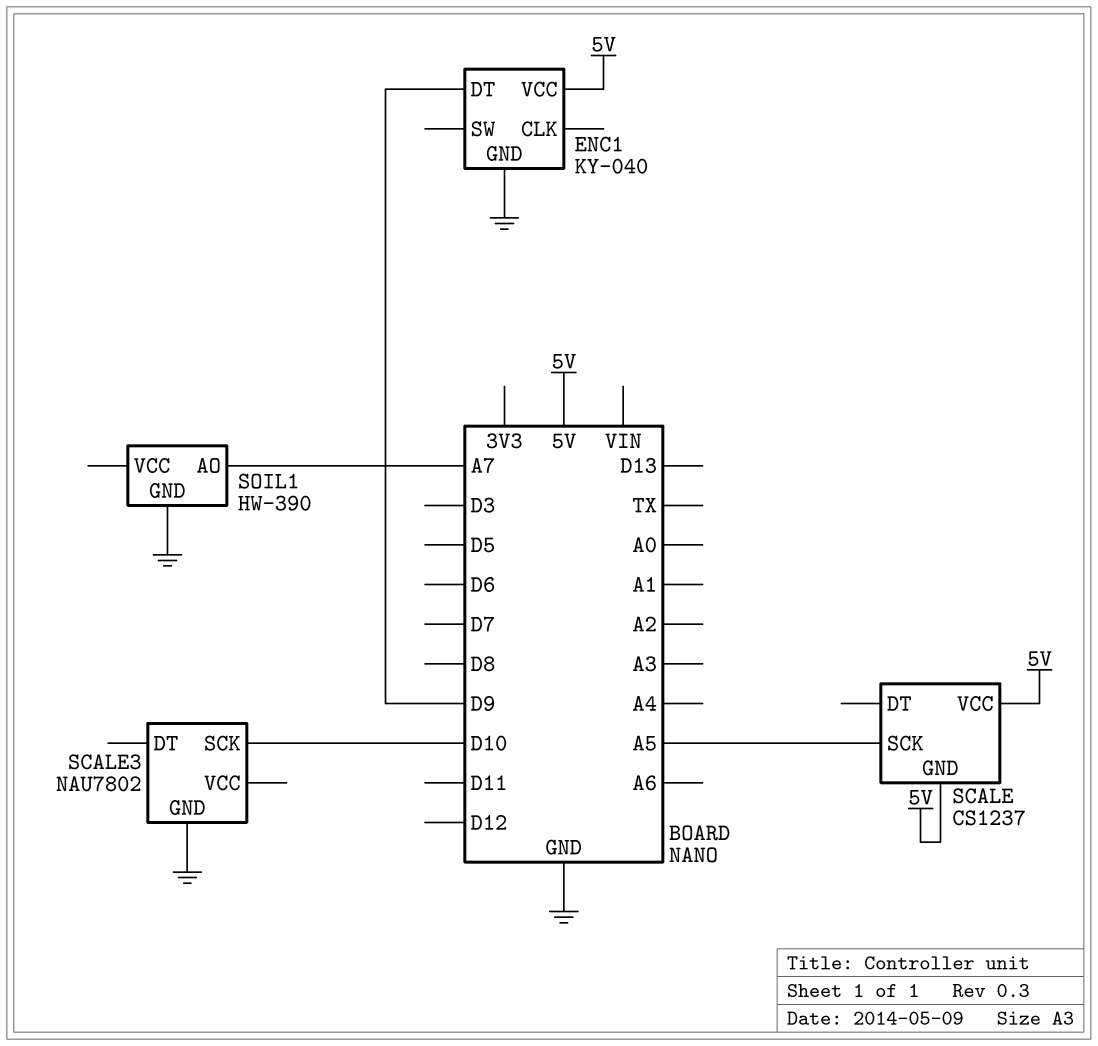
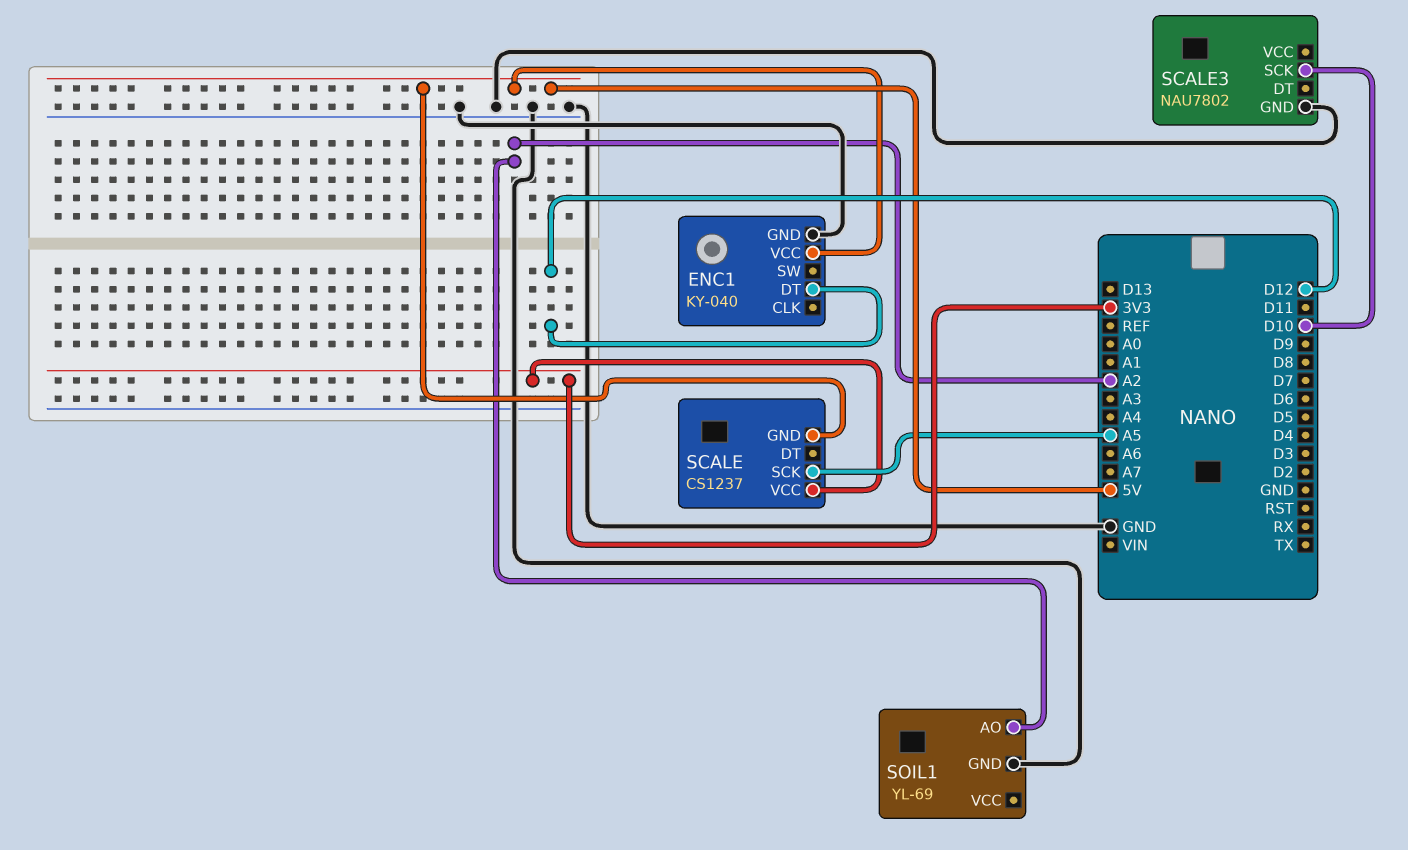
ENC1 pin DT: D9 -> D12
SCALE pin VCC: 5V -> 3V3
SOIL1: HW-390 -> YL-69
SOIL1 pin AO: A7 -> A2

